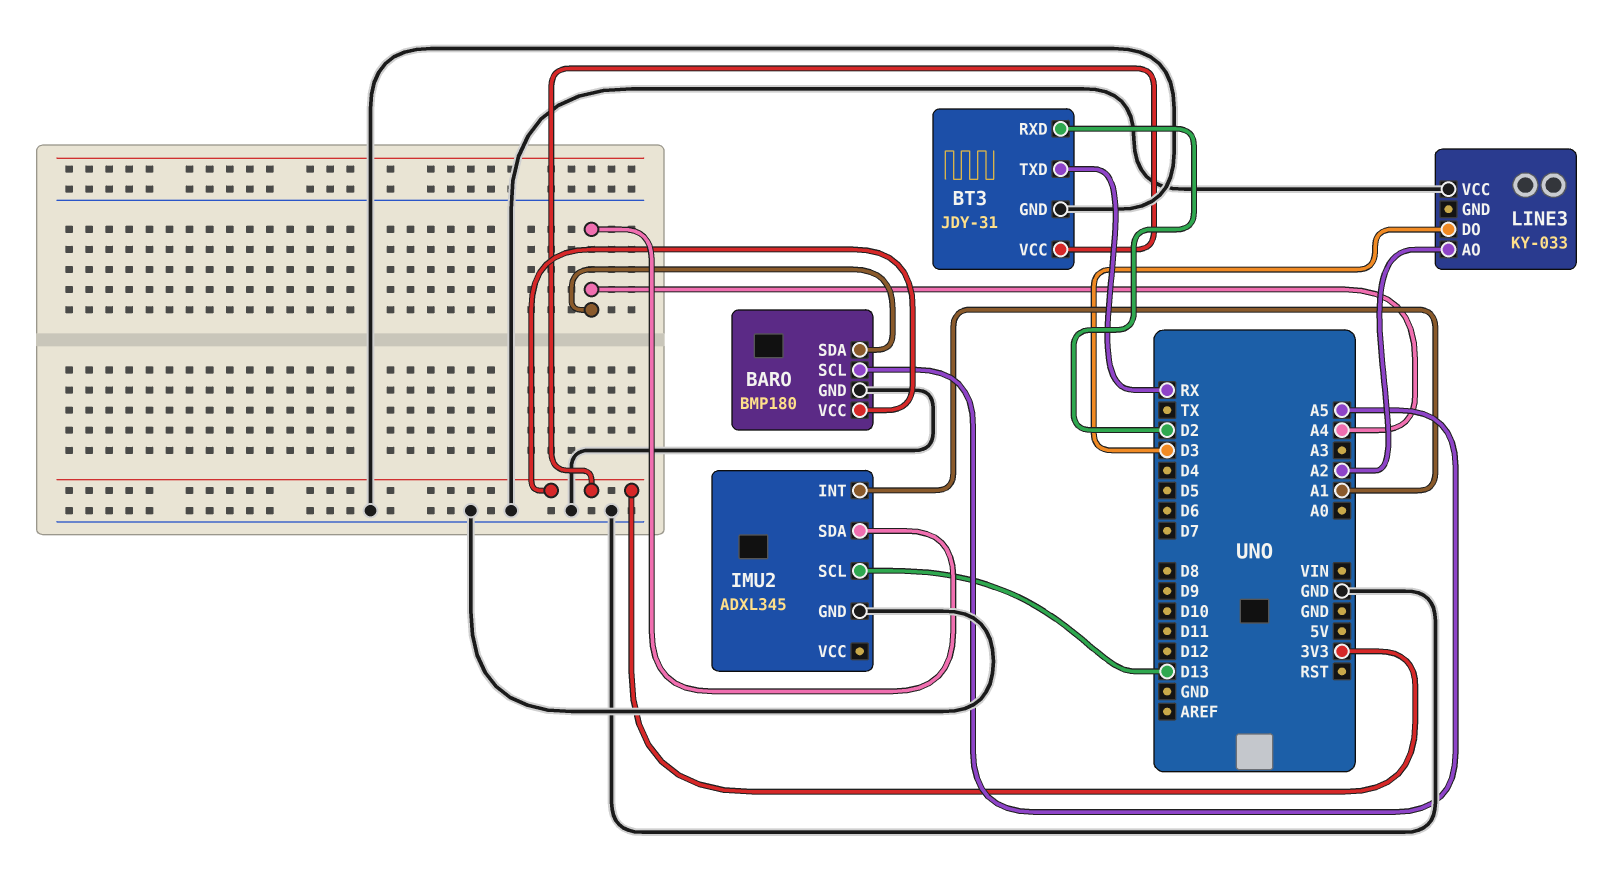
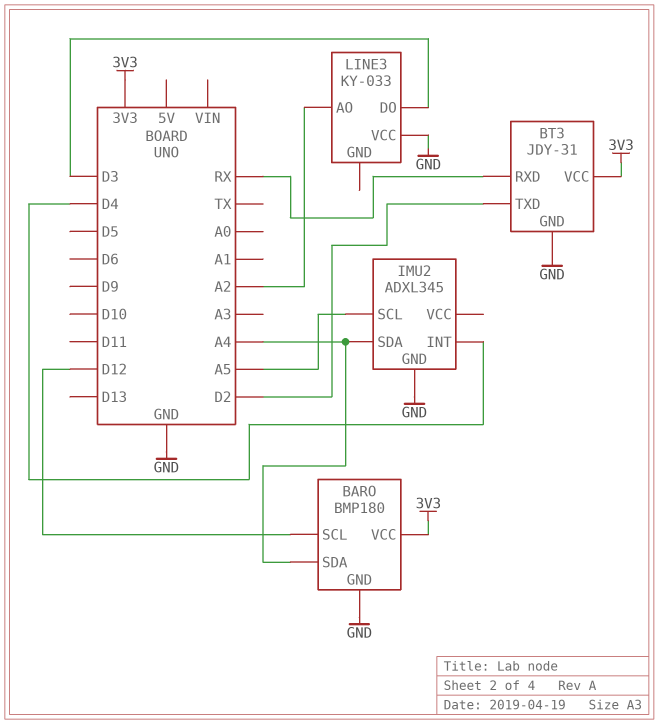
BARO pin SCL: A5 -> D12
BT3 pin RXD: D2 -> RX
BT3 pin TXD: RX -> D2
IMU2 pin INT: A1 -> D4
IMU2 pin SCL: D13 -> A5

